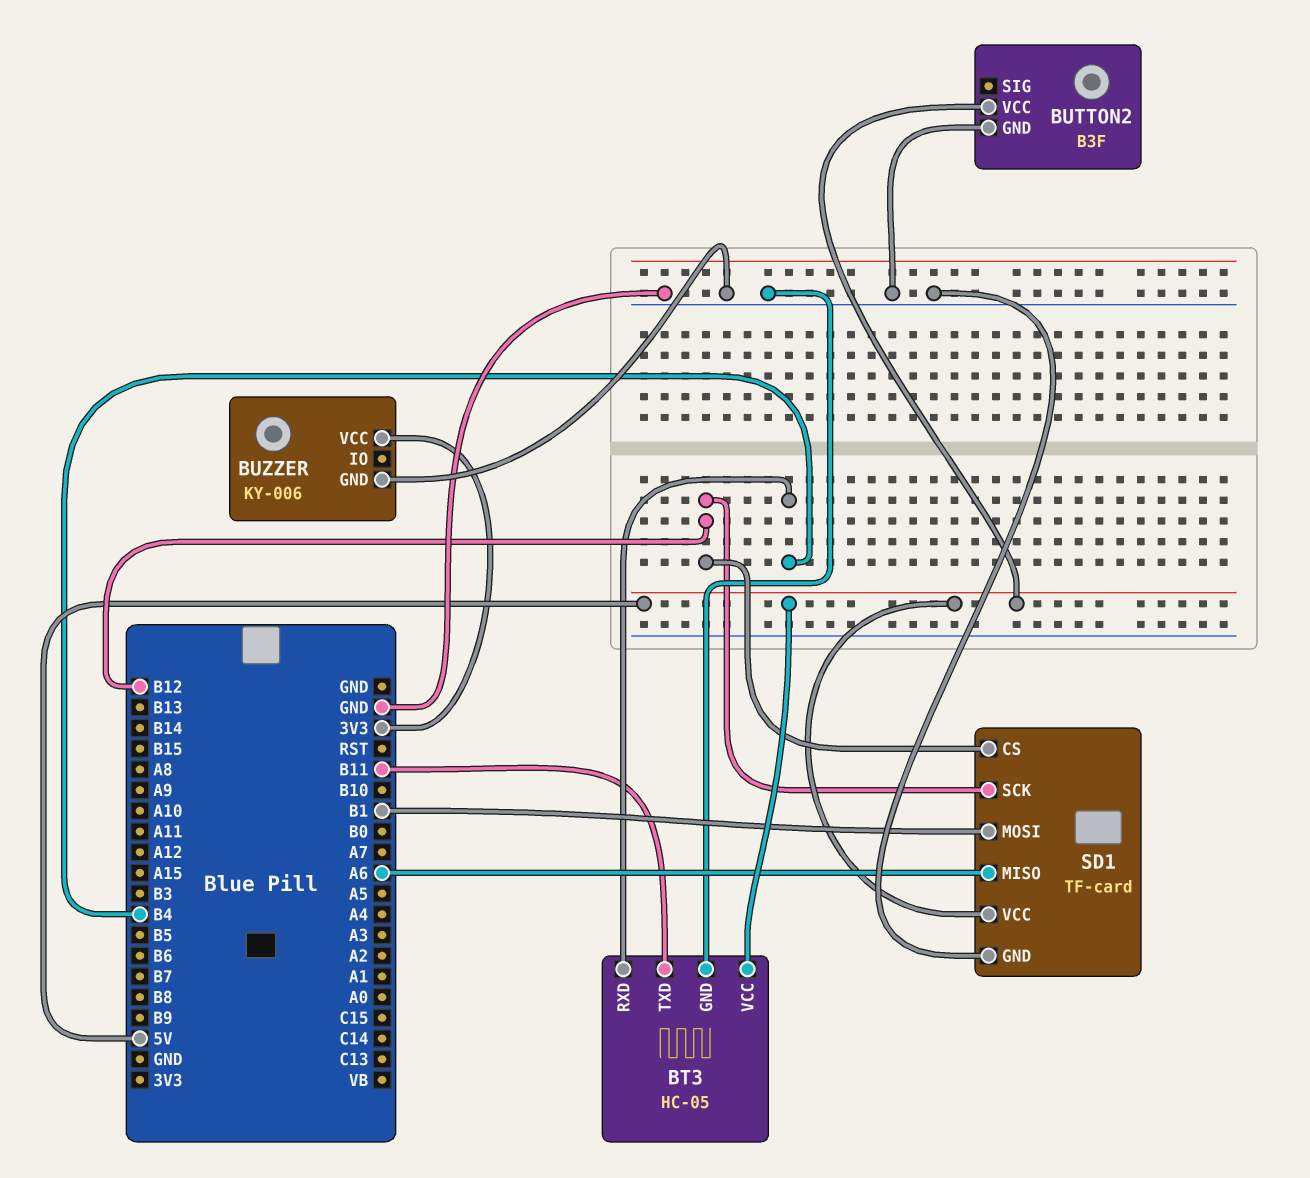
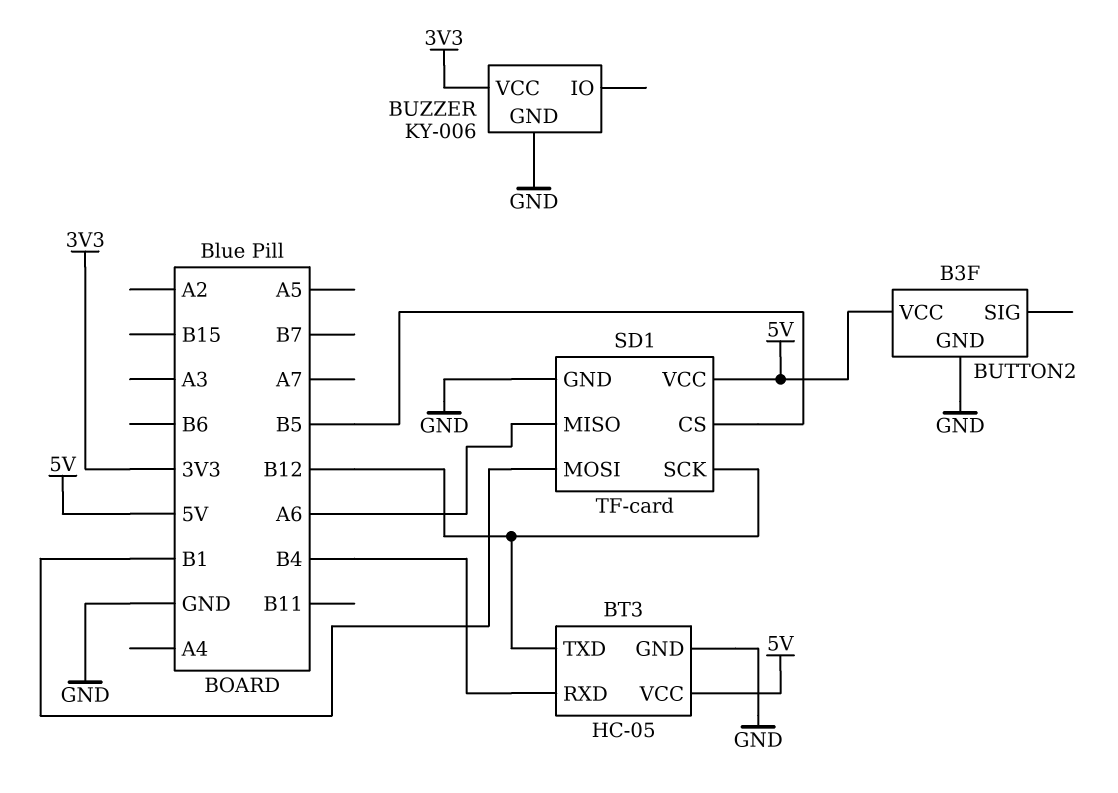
BT3 pin TXD: B11 -> B12
SD1 pin CS: B12 -> B5

